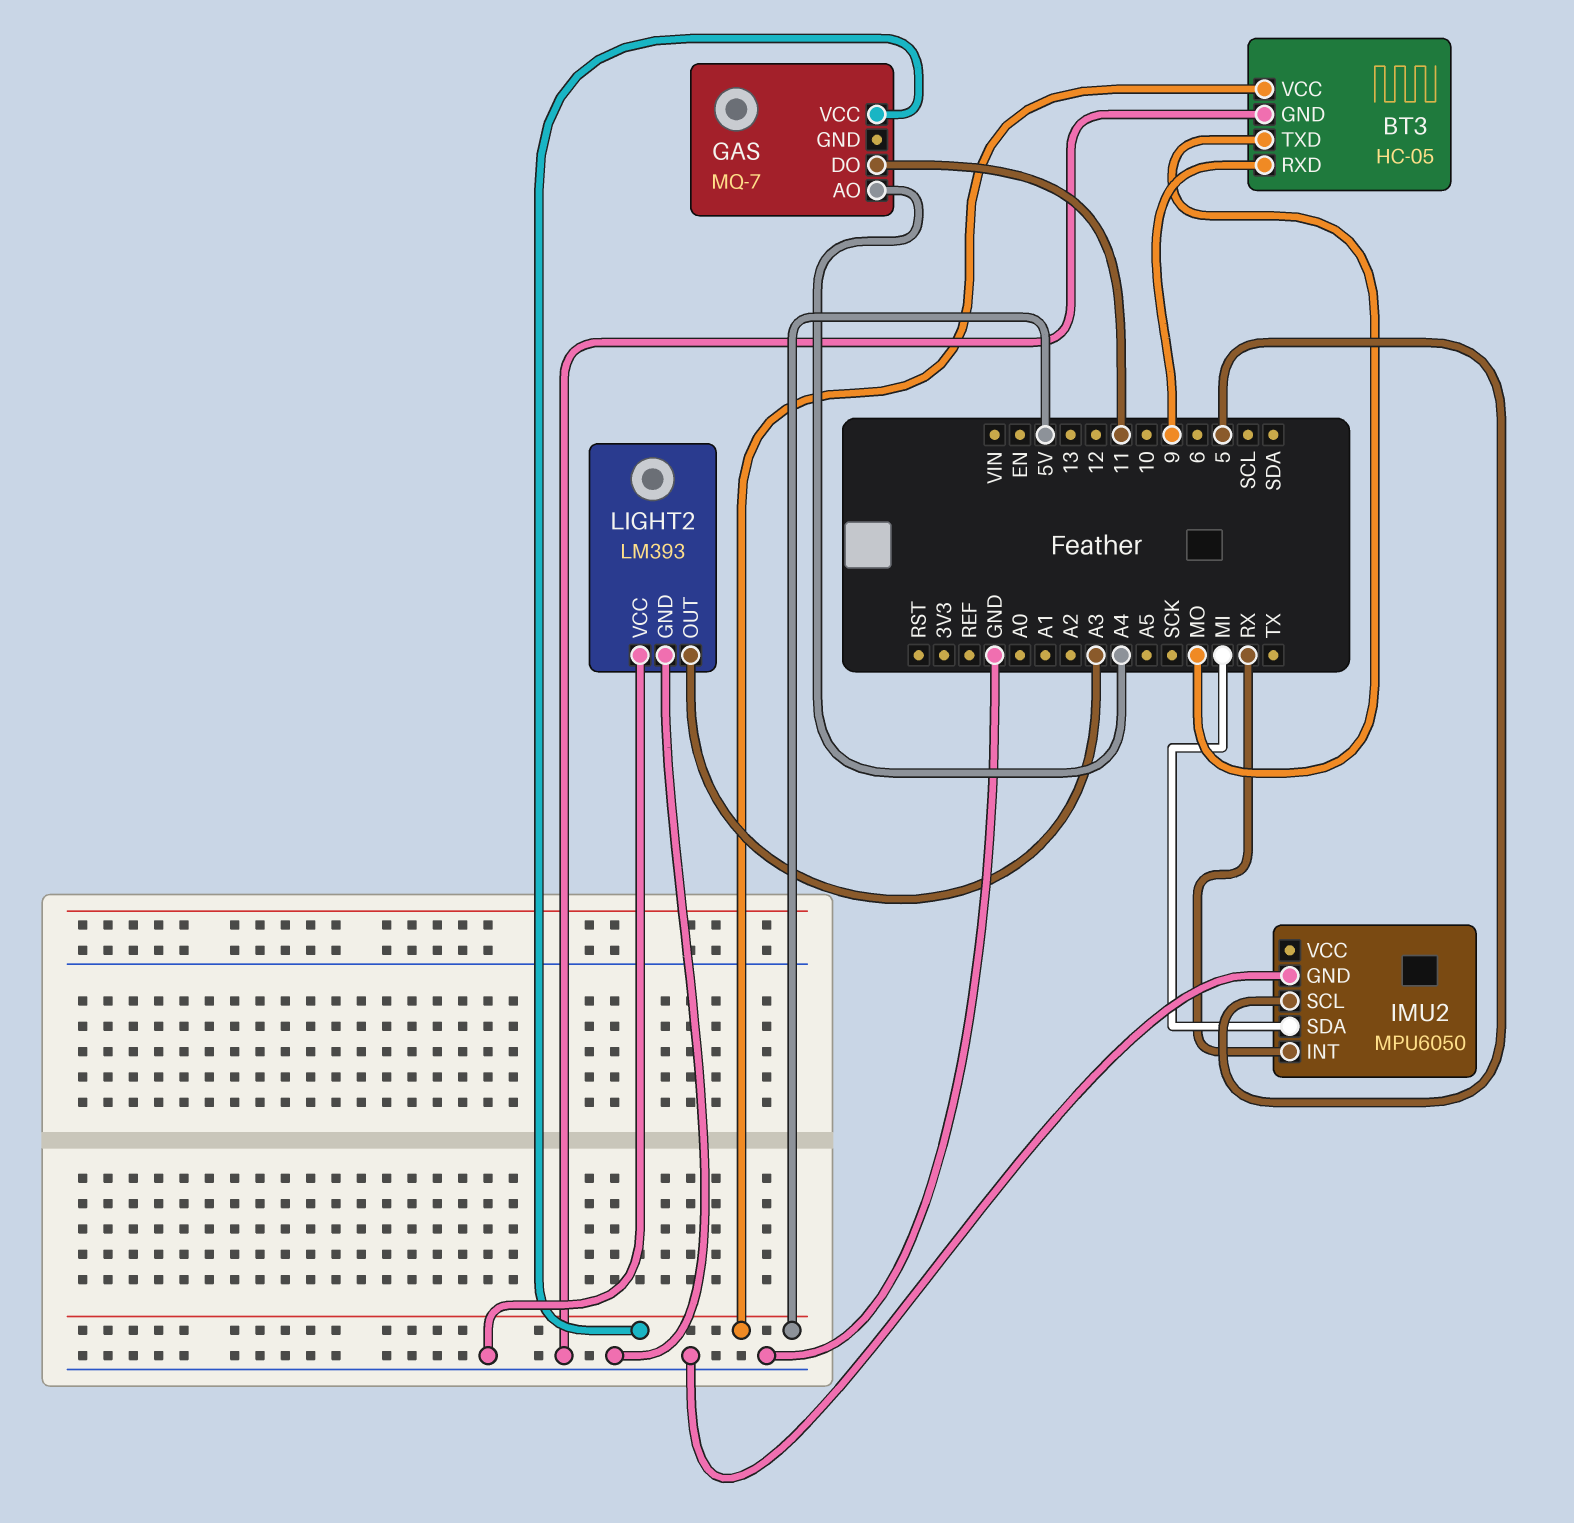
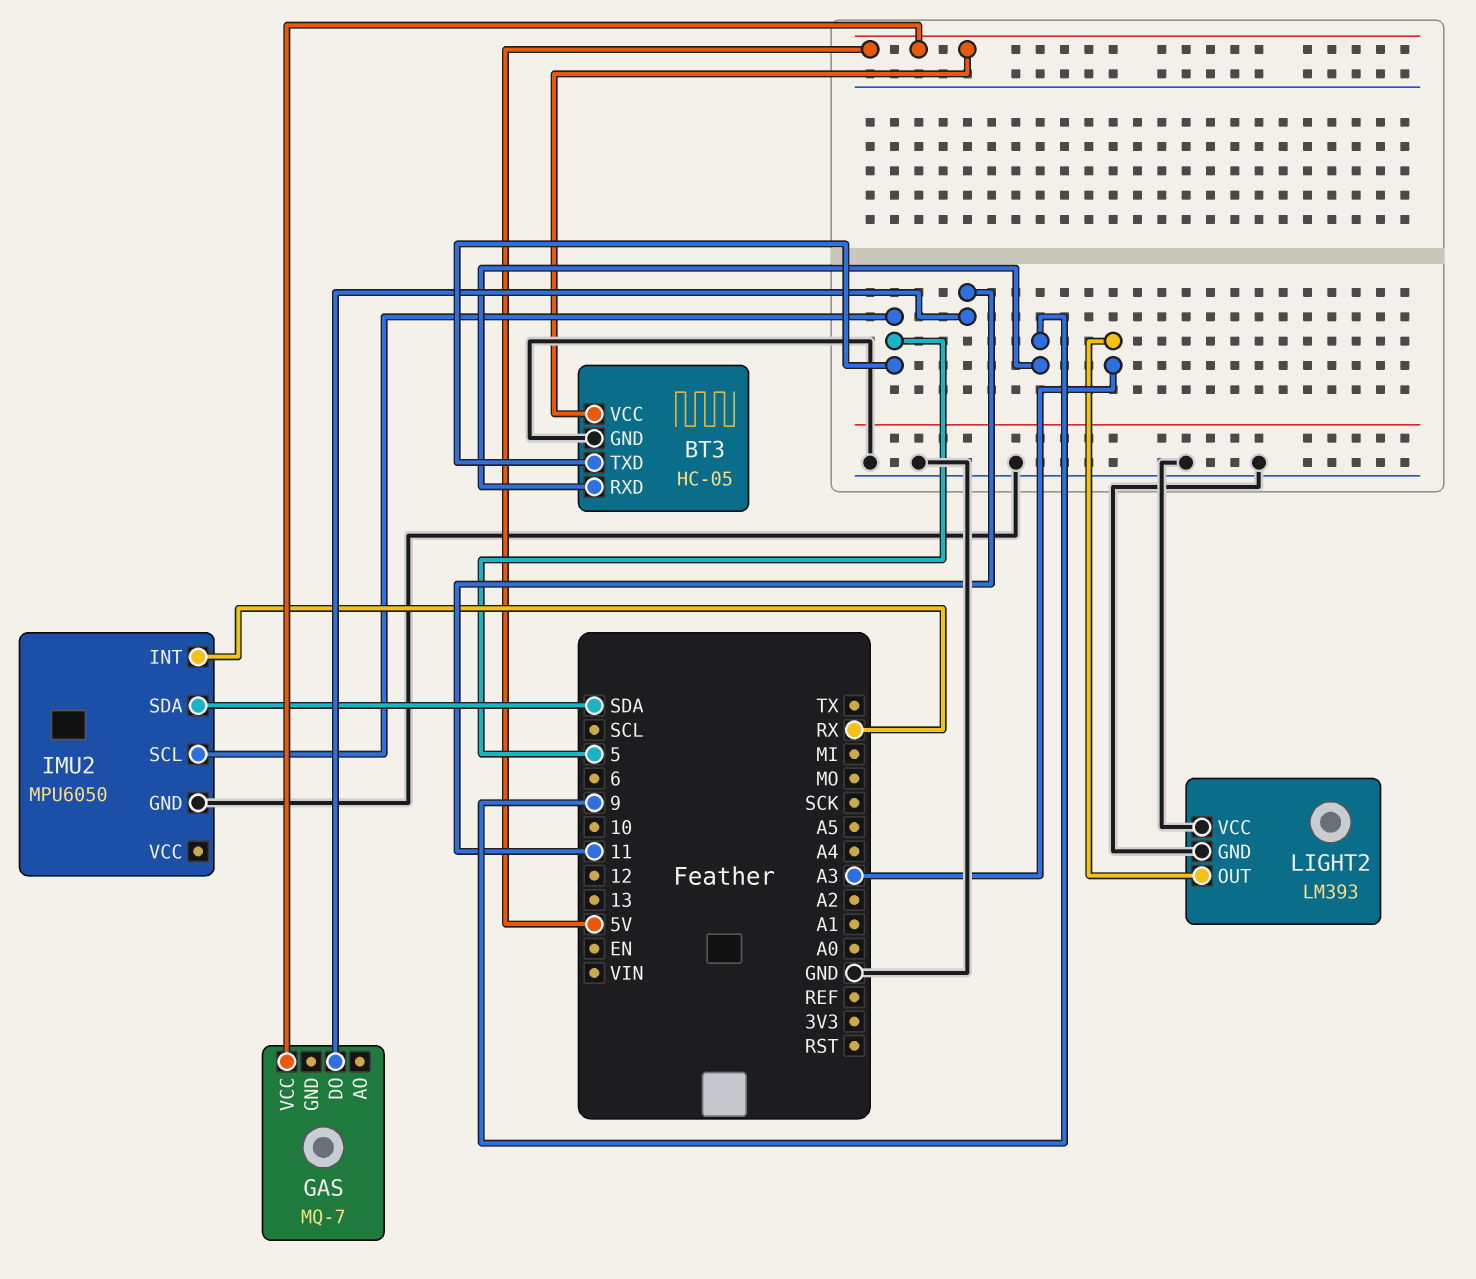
BT3 pin TXD: MO -> 5
GAS pin AO: A4 -> none
IMU2 pin SDA: MI -> SDA

